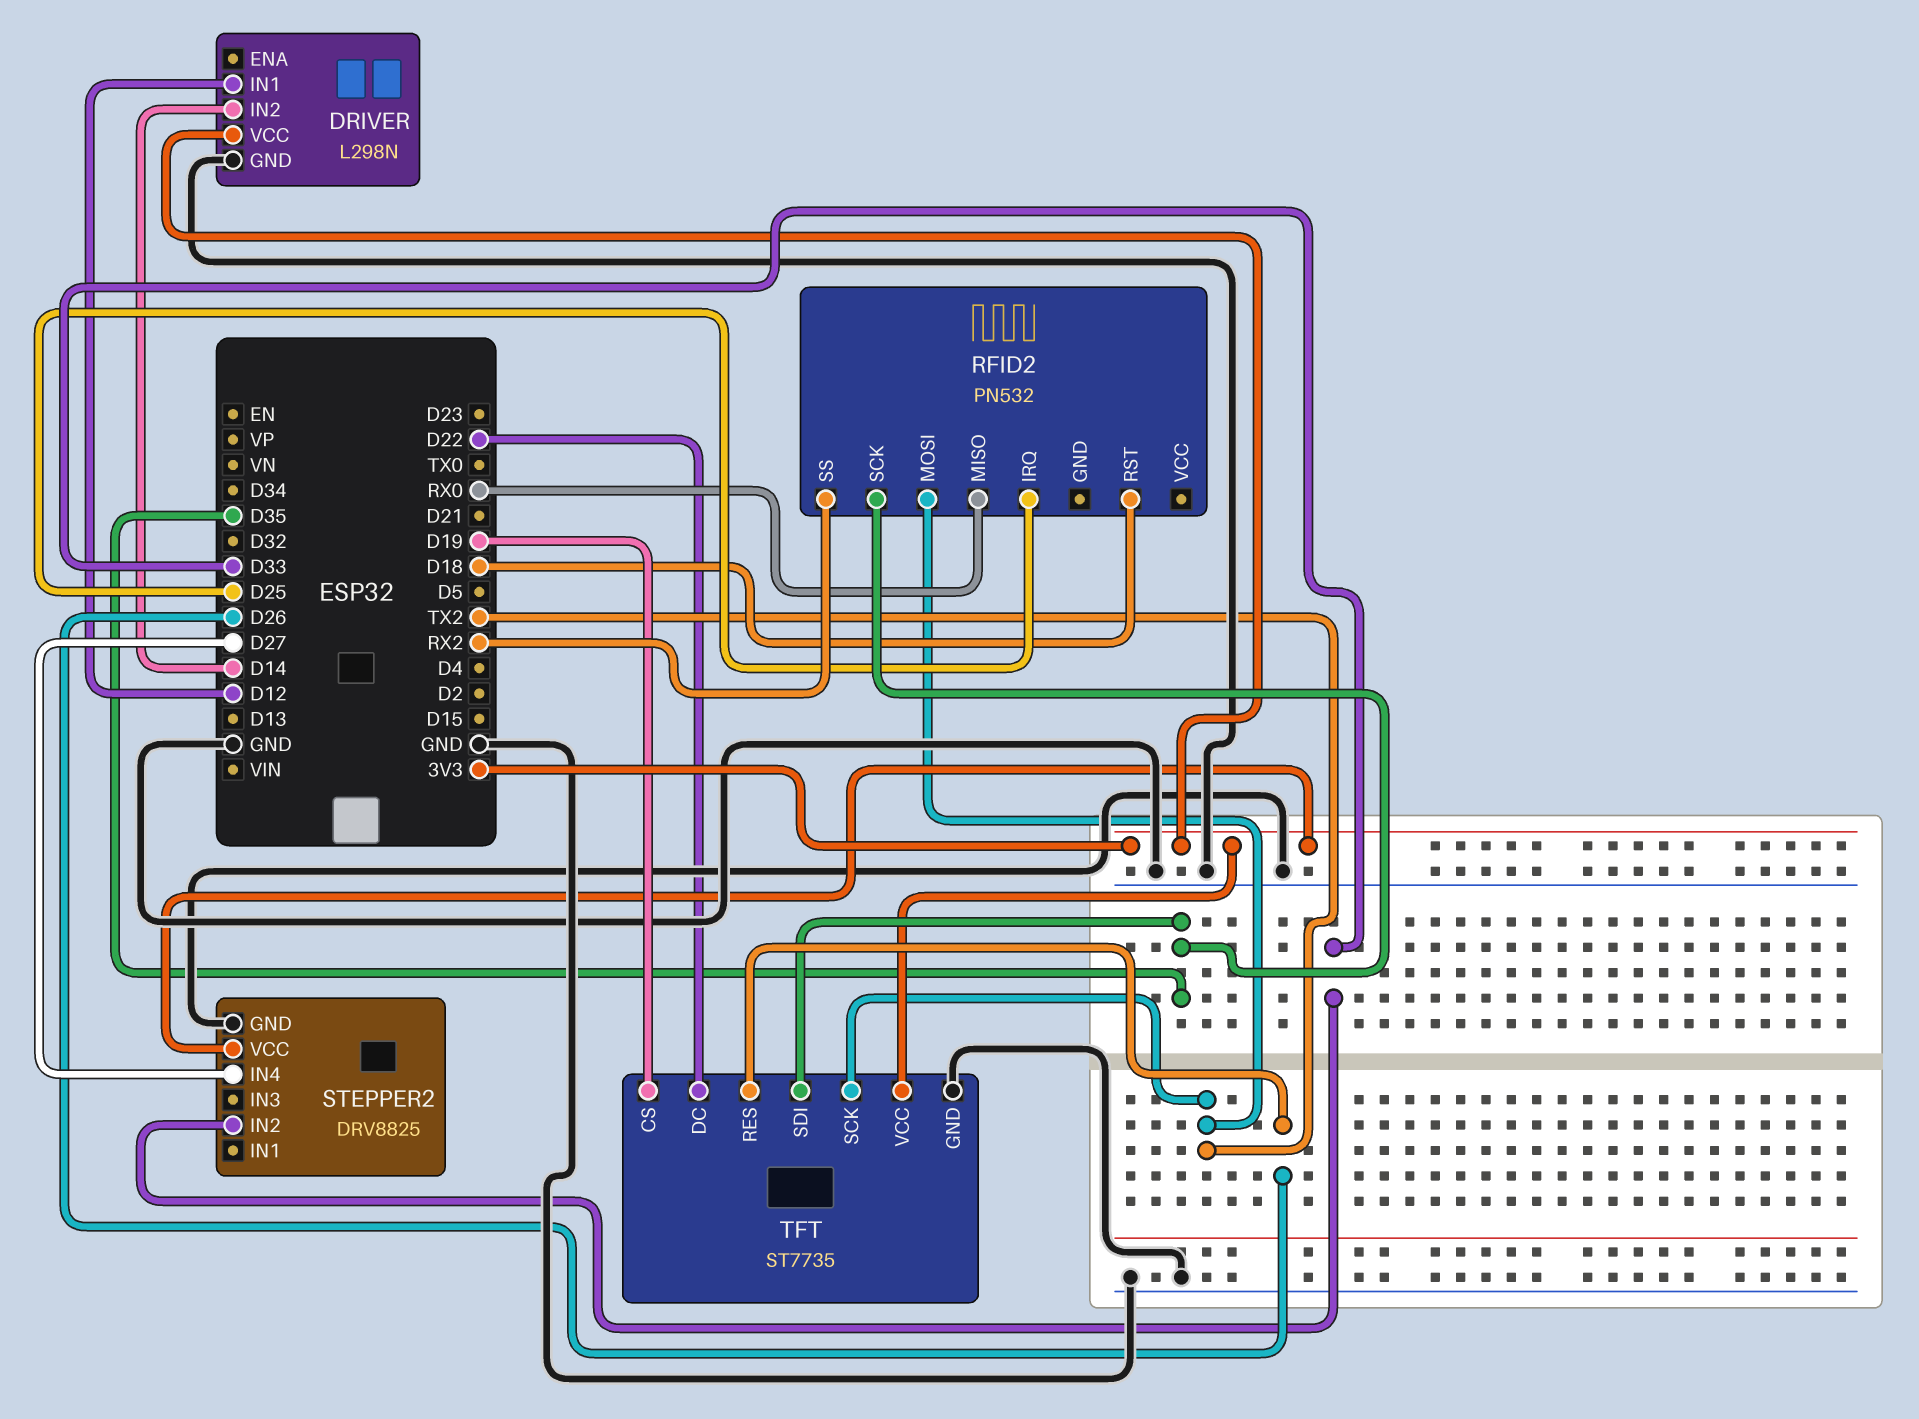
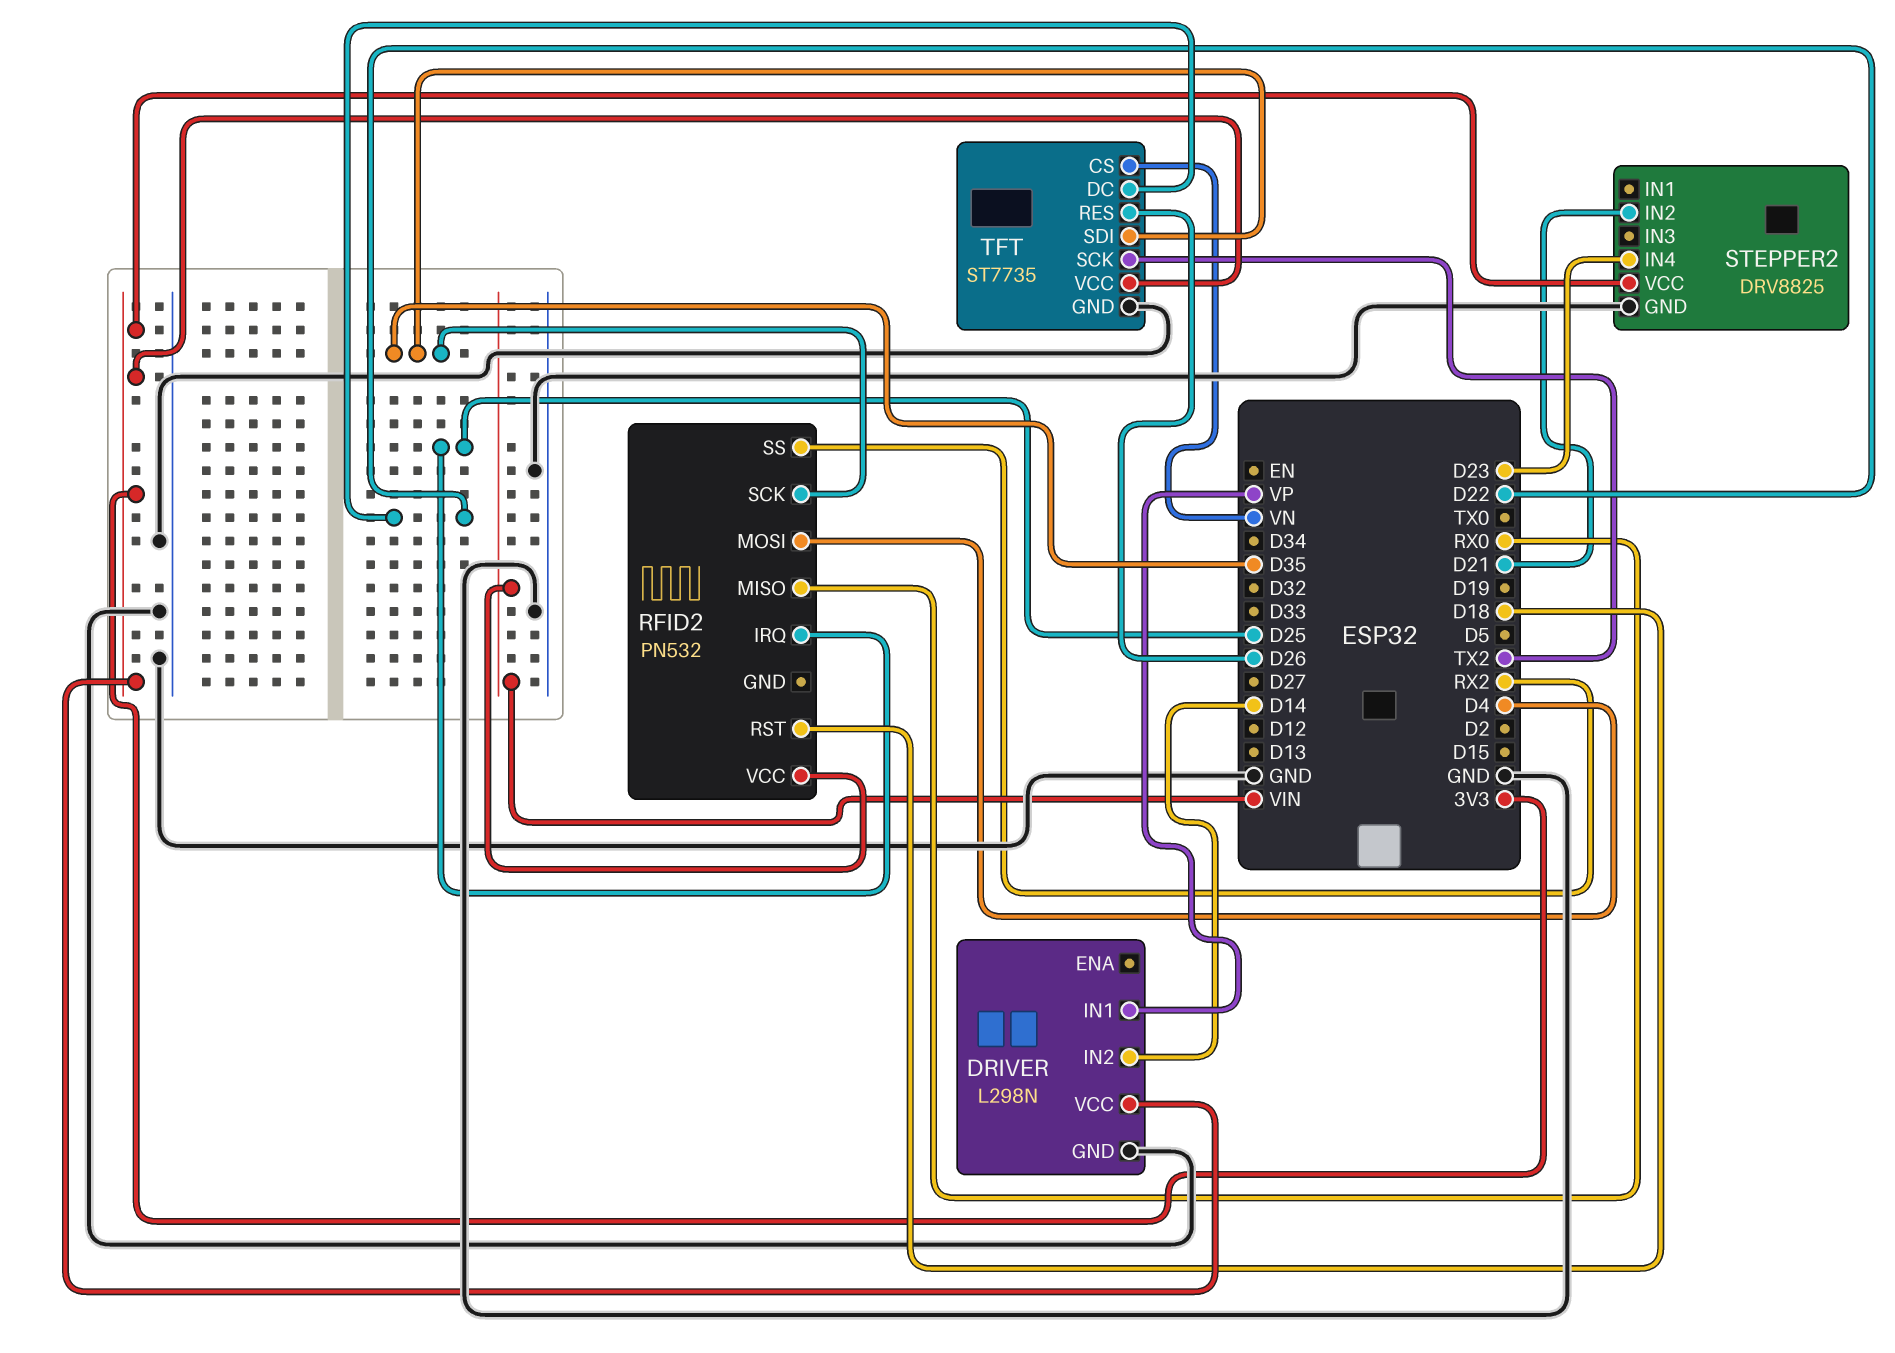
DRIVER pin IN1: D12 -> VP
RFID2 pin MOSI: TX2 -> D4
RFID2 pin VCC: none -> VIN
STEPPER2 pin IN2: D33 -> D21
STEPPER2 pin IN4: D27 -> D23
TFT pin CS: D19 -> VN

